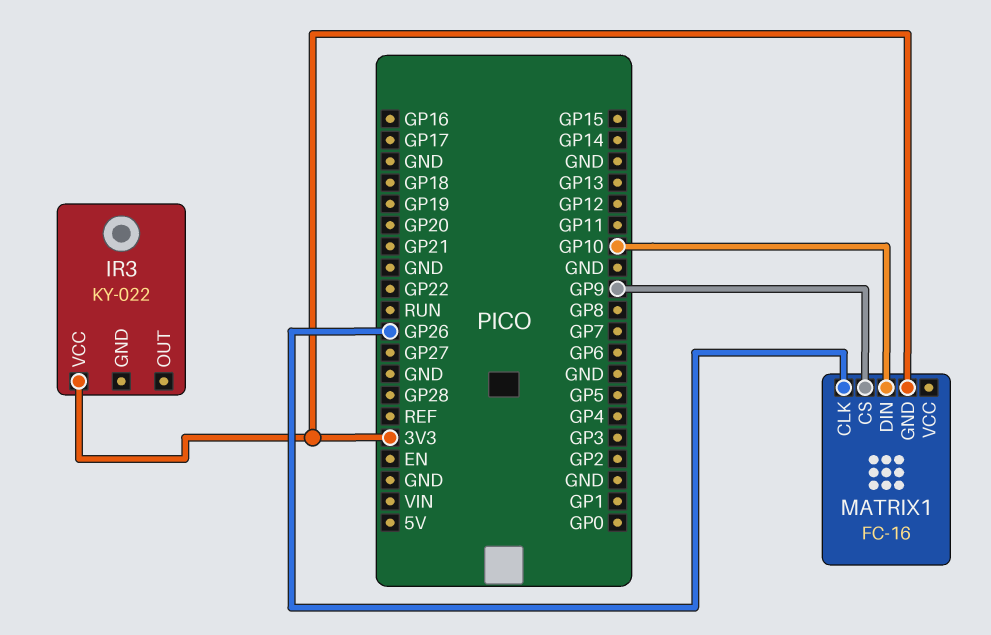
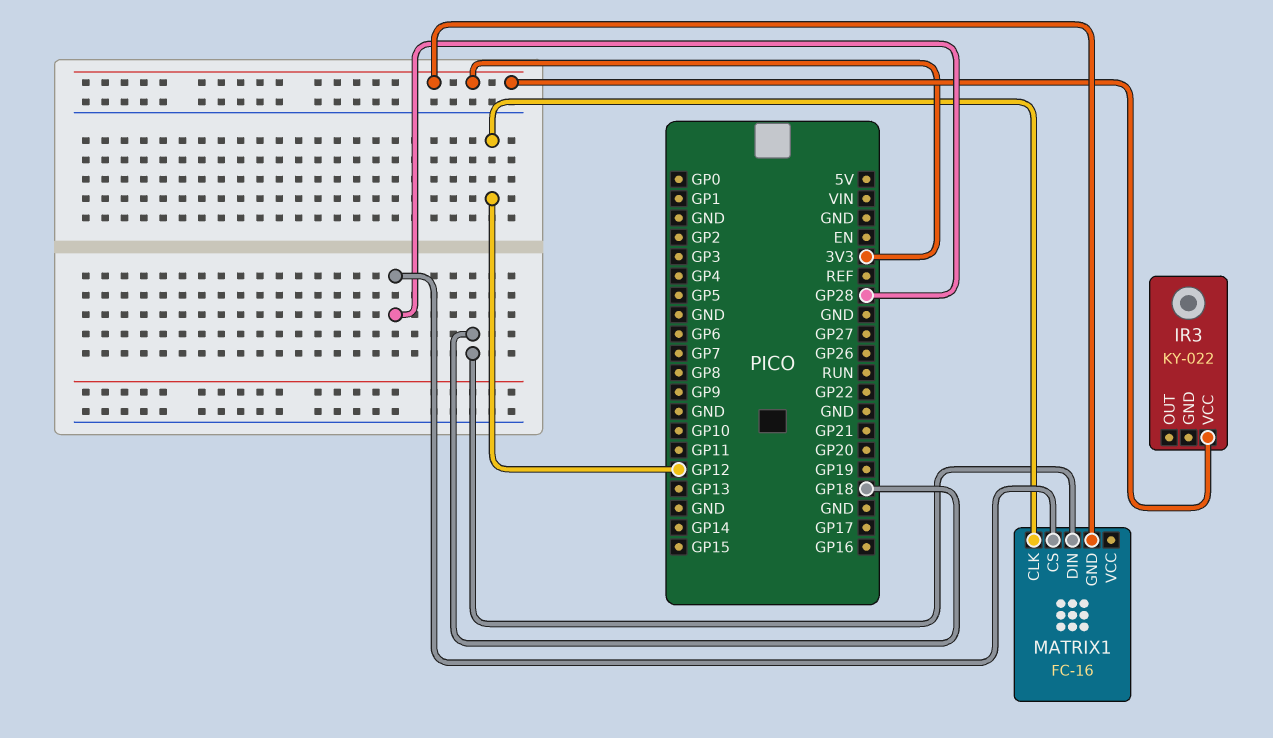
MATRIX1 pin CLK: GP26 -> GP12
MATRIX1 pin CS: GP9 -> GP28
MATRIX1 pin DIN: GP10 -> GP18

